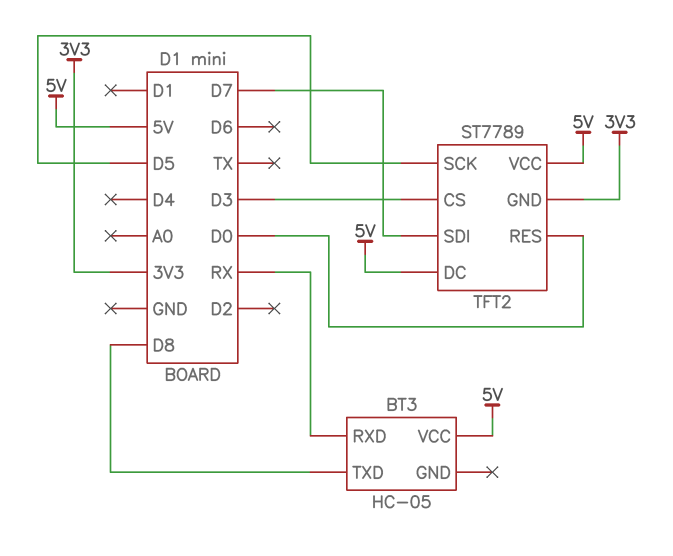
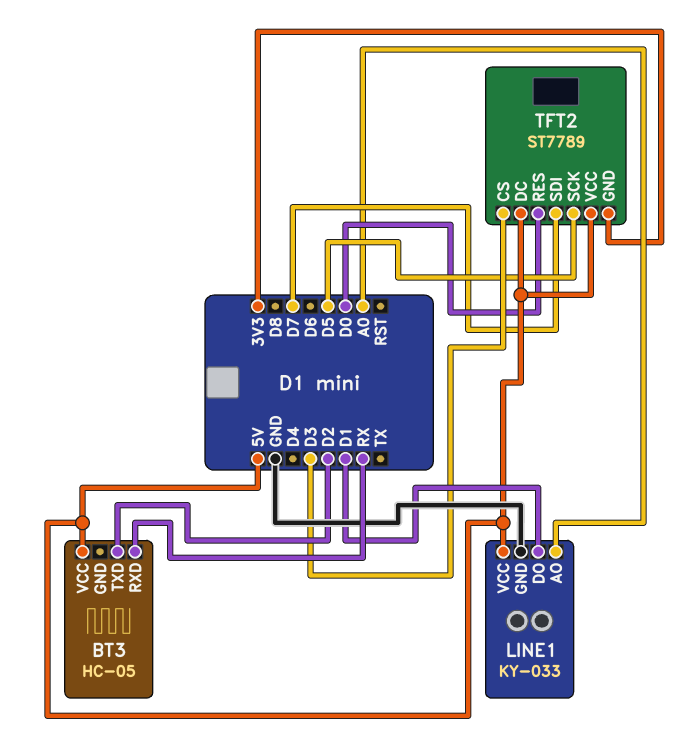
BT3 pin TXD: D8 -> D2
LINE1: none -> KY-033
LINE1 pin AO: none -> A0
LINE1 pin DO: none -> D1
LINE1 pin GND: none -> GND
LINE1 pin VCC: none -> 5V

